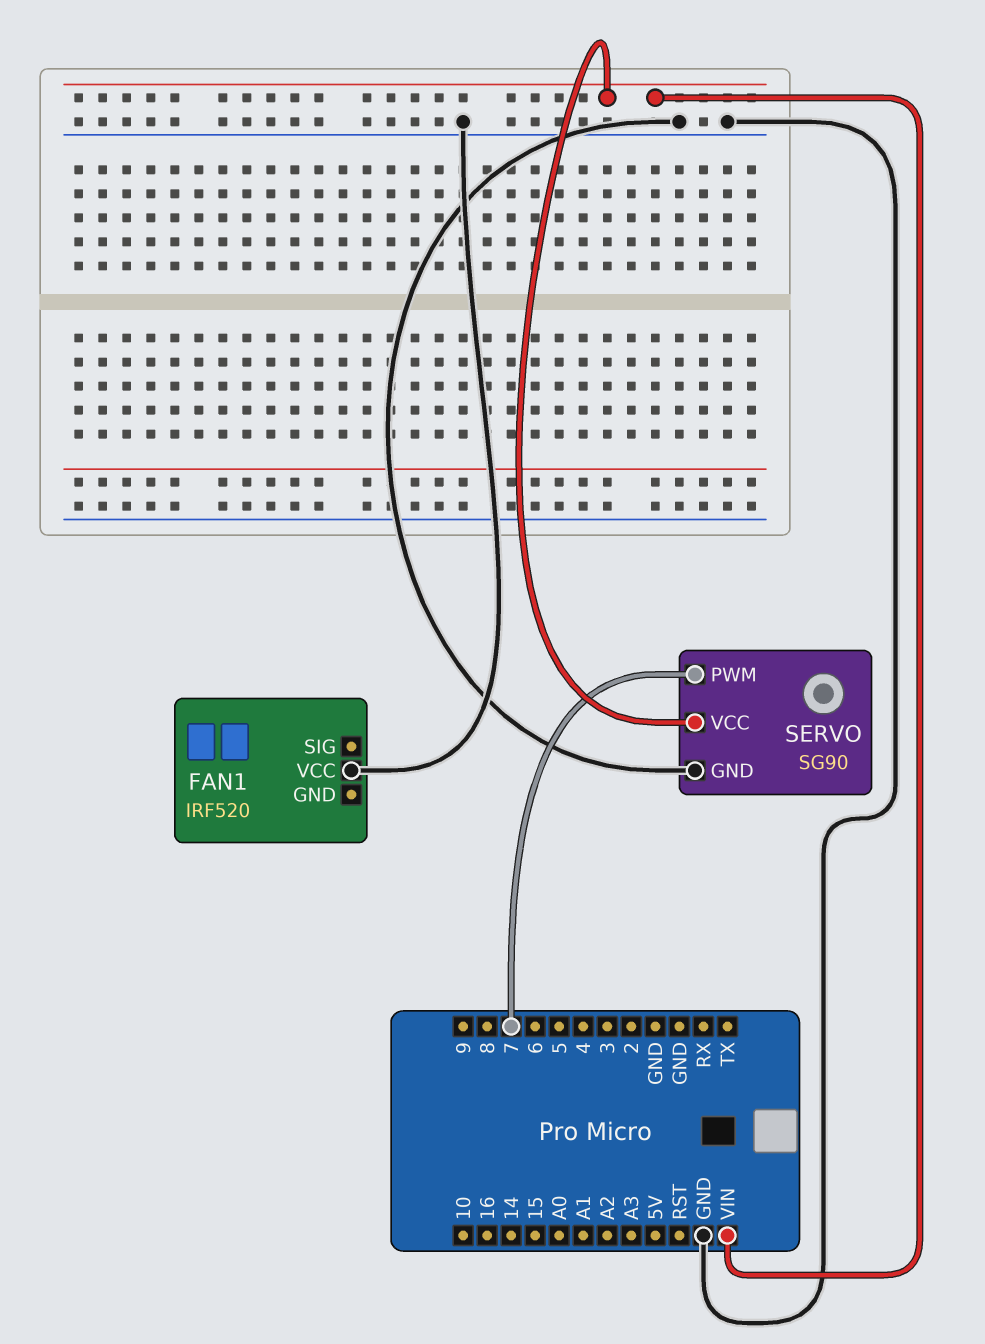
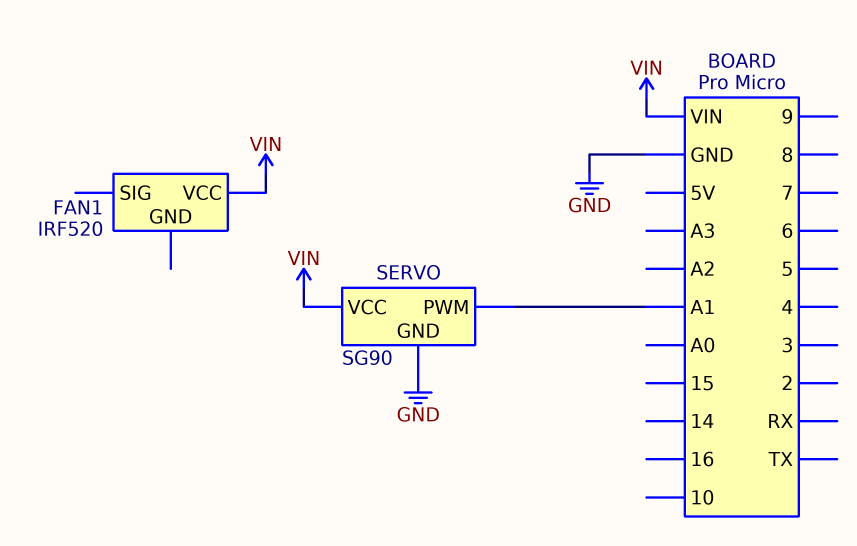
FAN1 pin VCC: GND -> VIN
SERVO pin PWM: 7 -> A1

